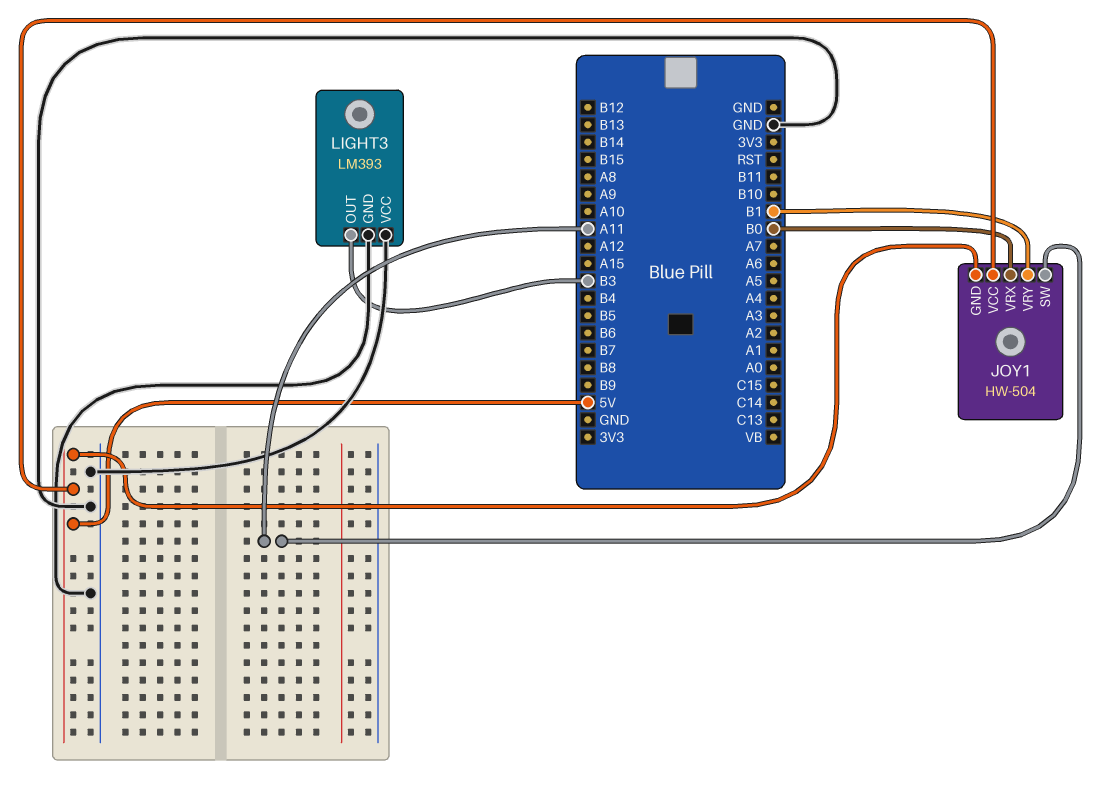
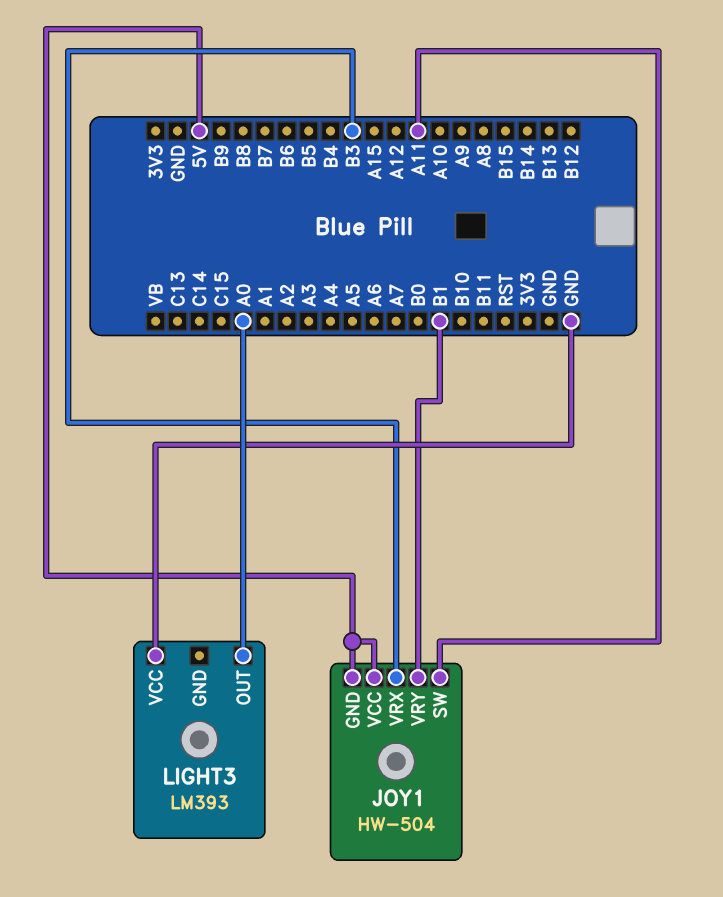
JOY1 pin VRX: B0 -> B3
LIGHT3 pin GND: GND -> none
LIGHT3 pin OUT: B3 -> A0

